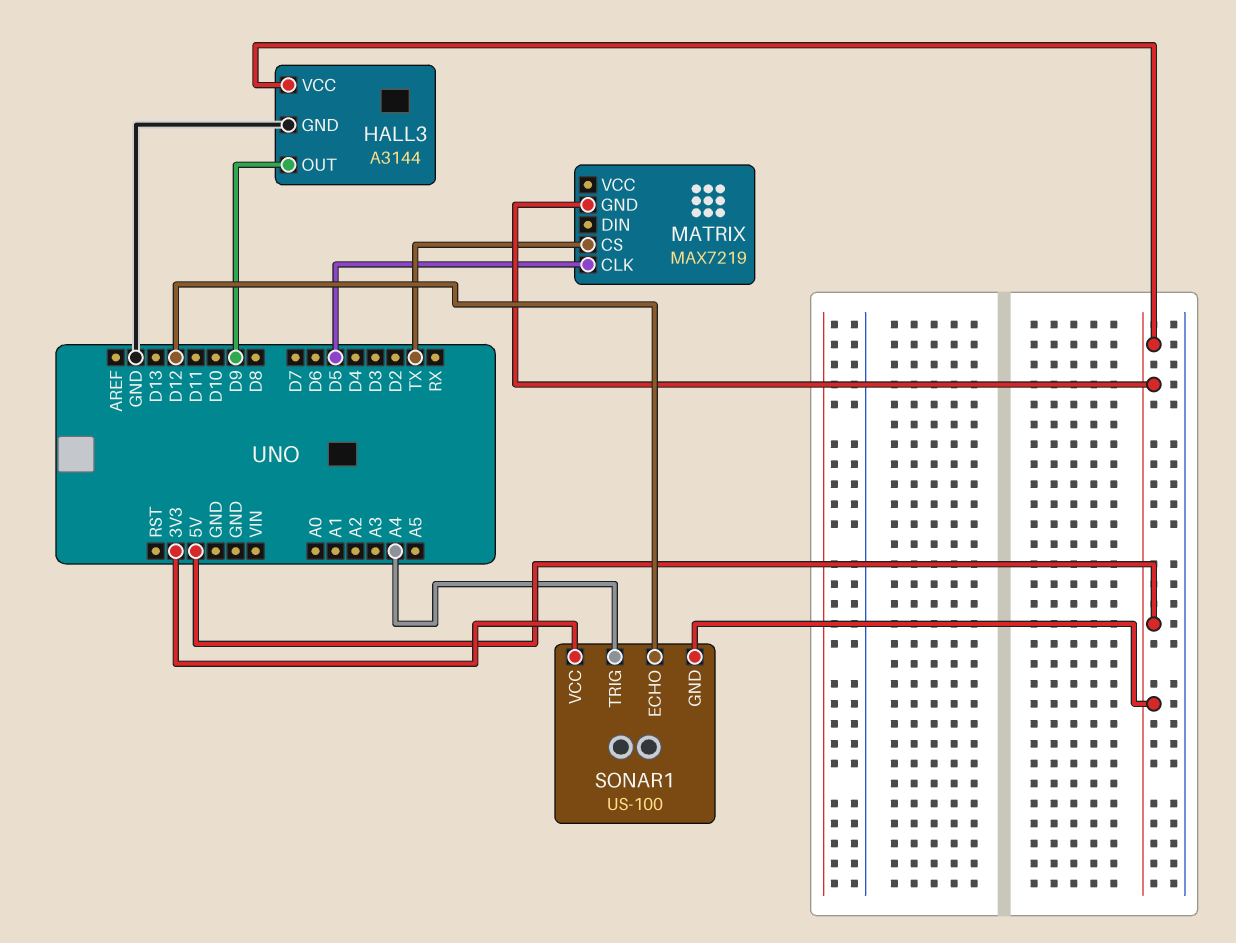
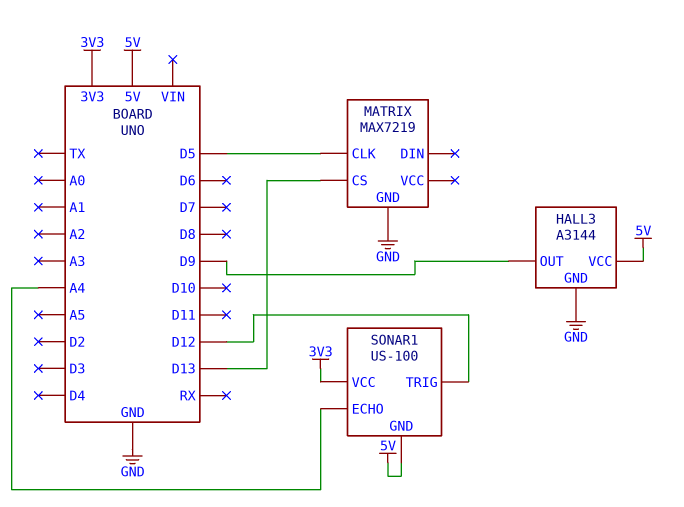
MATRIX pin CS: TX -> D13
MATRIX pin GND: 5V -> GND
SONAR1 pin ECHO: D12 -> A4
SONAR1 pin TRIG: A4 -> D12

